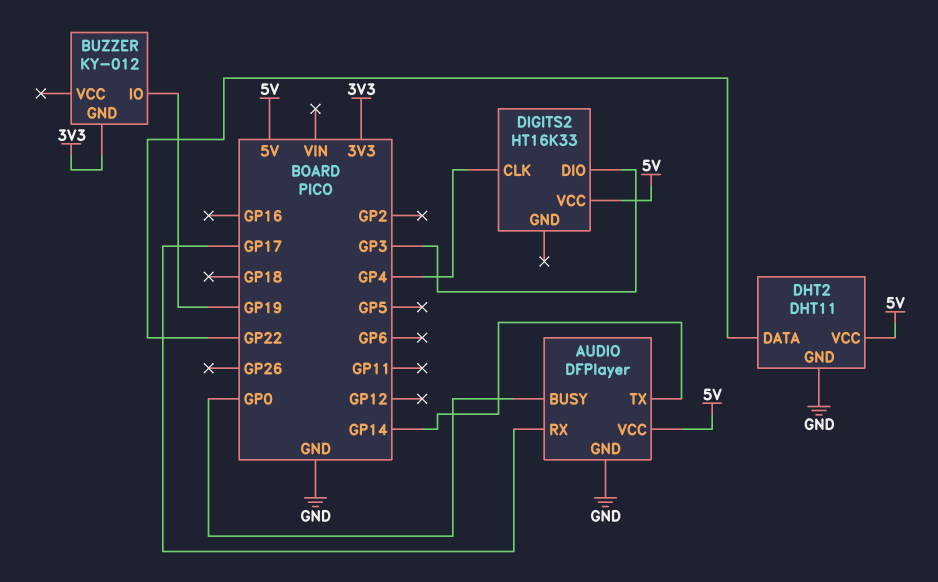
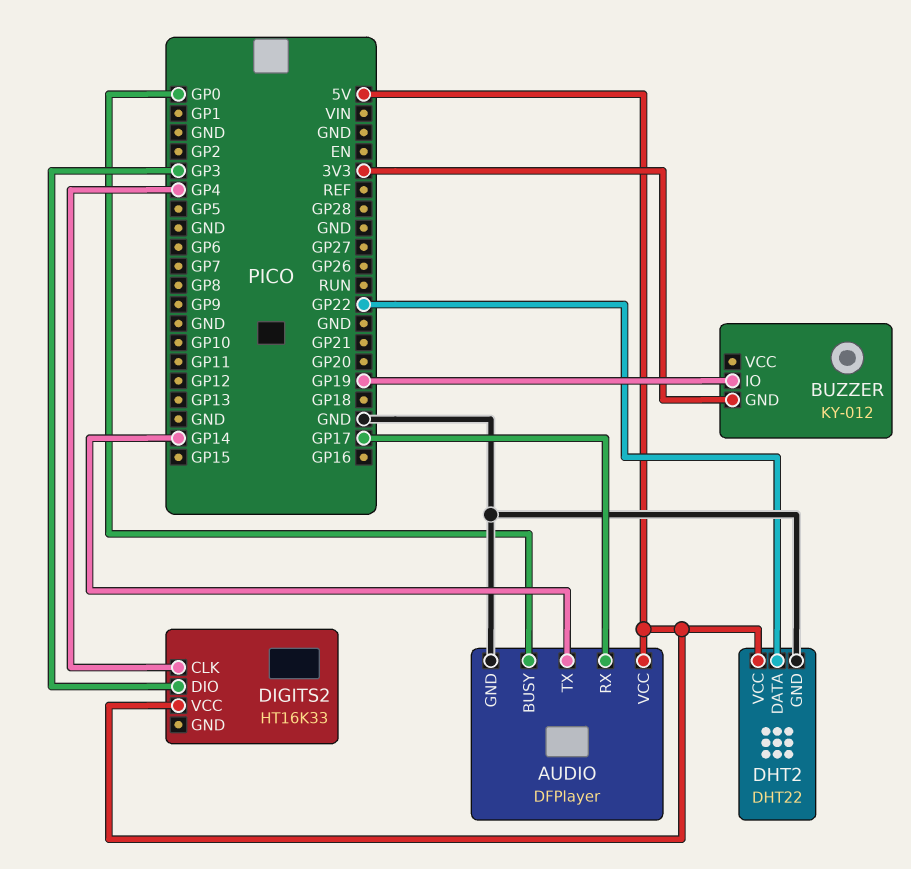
DHT2: DHT11 -> DHT22

